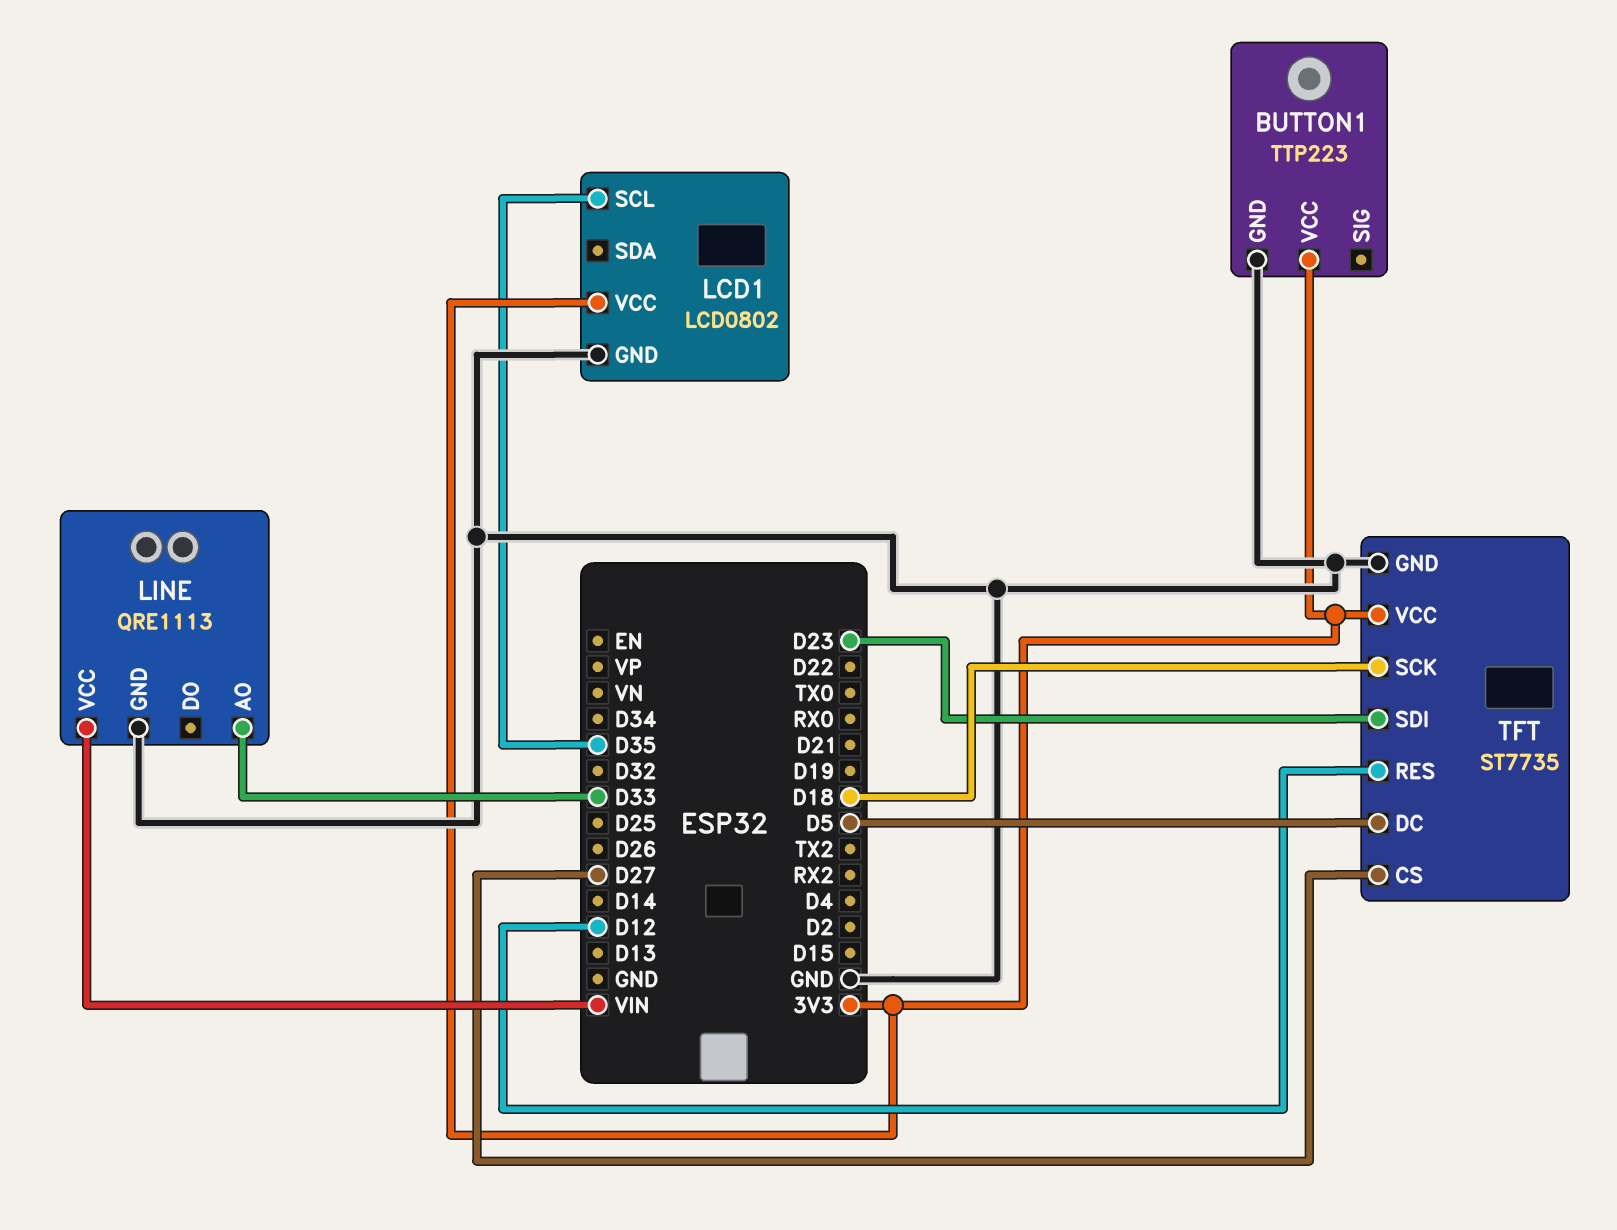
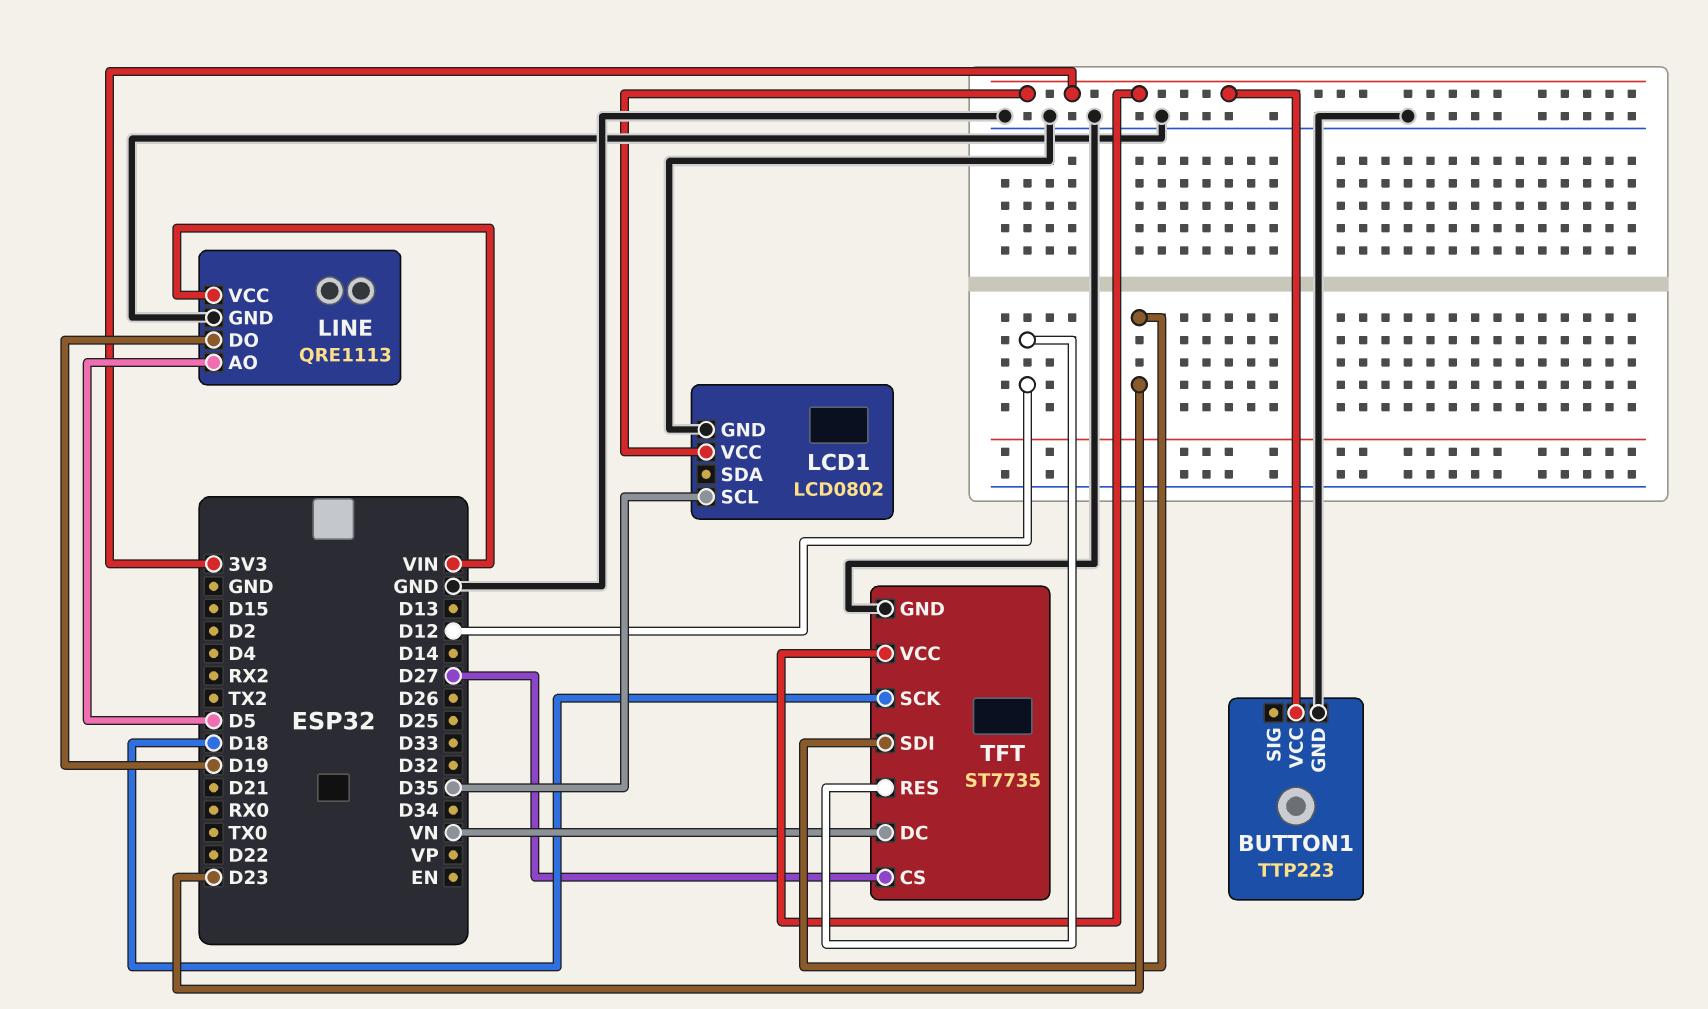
LINE pin AO: D33 -> D5
LINE pin DO: none -> D19
TFT pin DC: D5 -> VN

